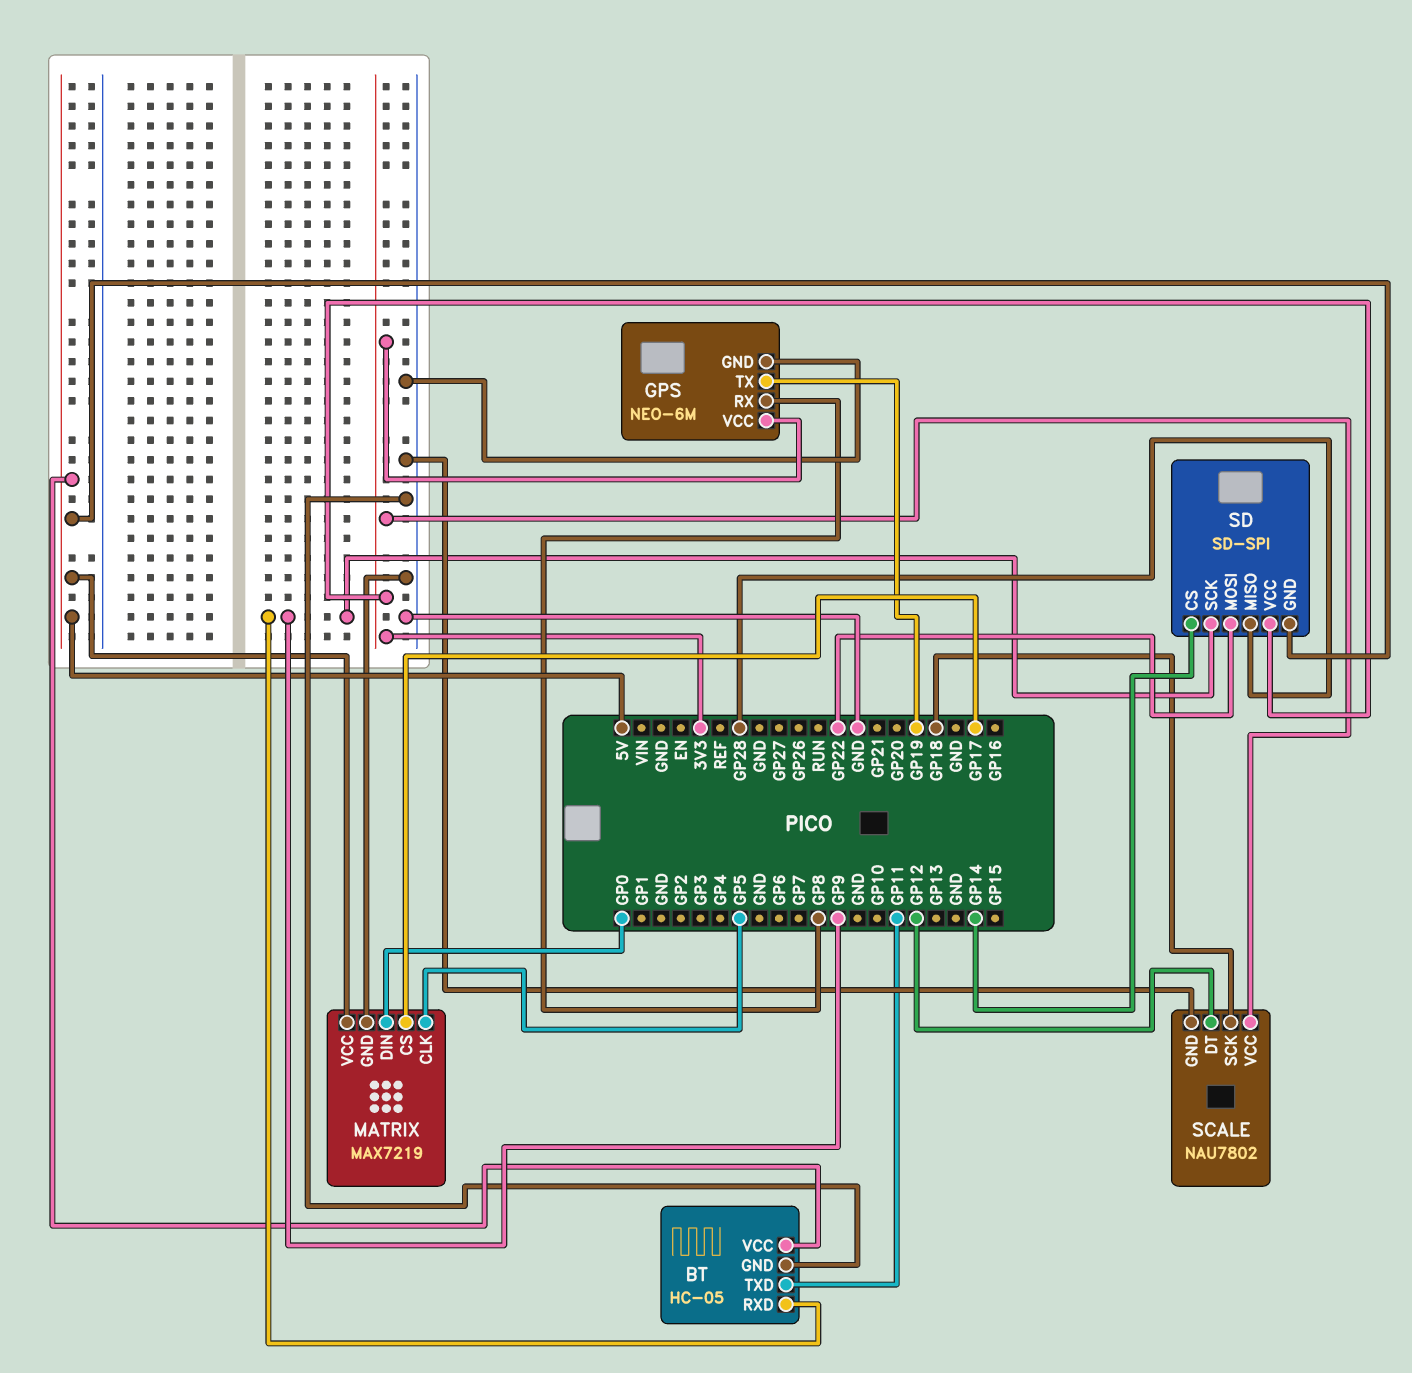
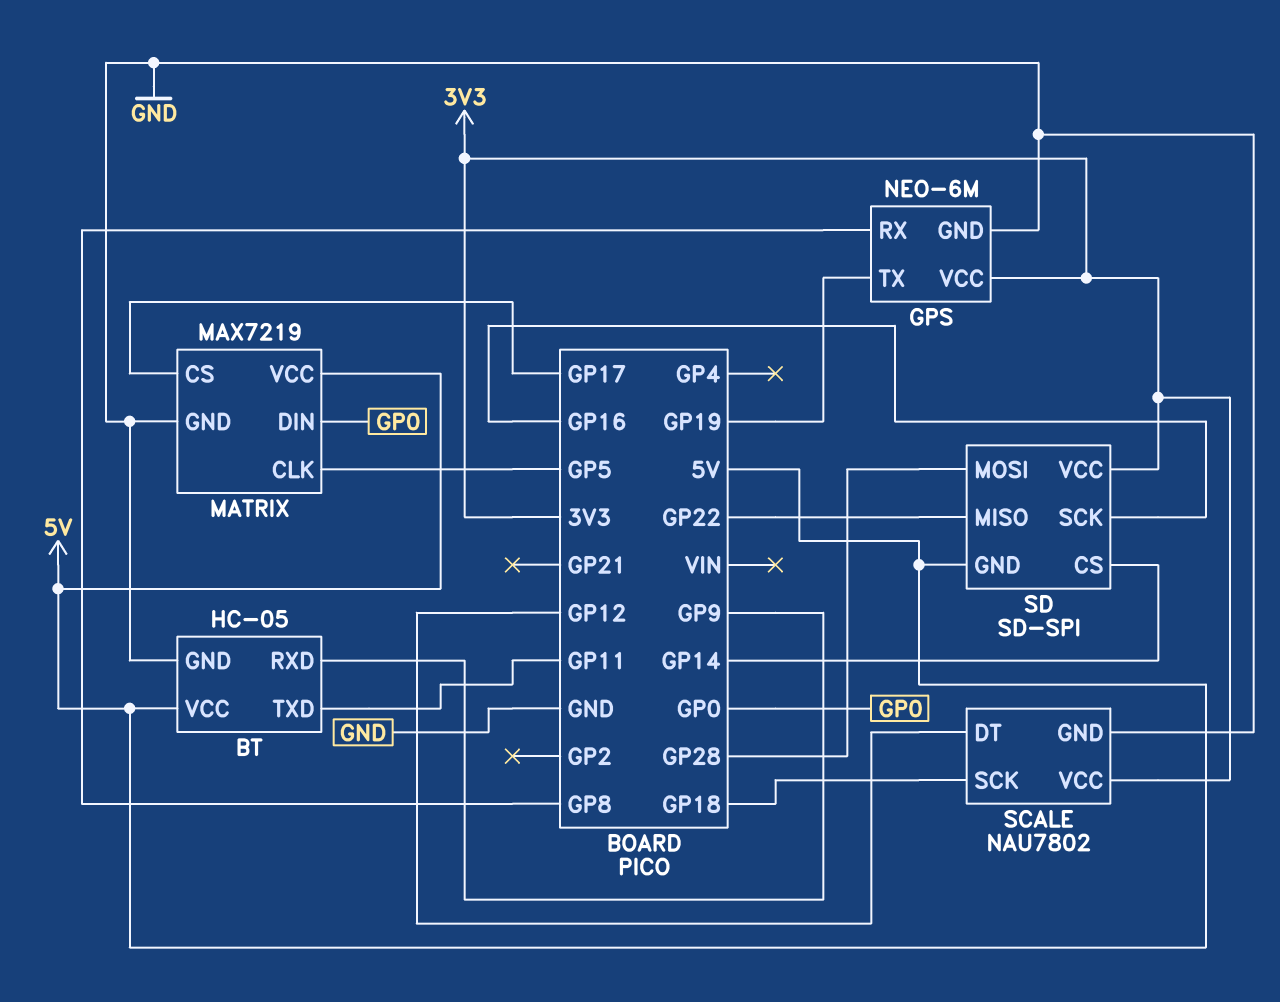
SD pin MISO: GP28 -> GP22
SD pin MOSI: GP22 -> GP28
SD pin SCK: GP9 -> GP16

